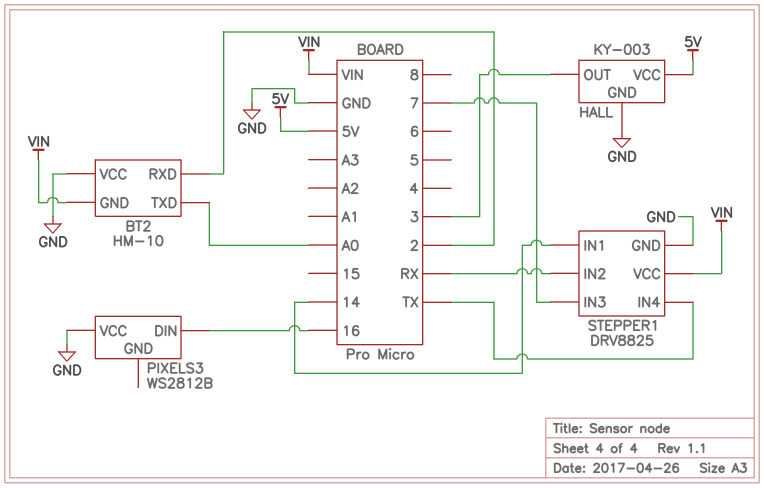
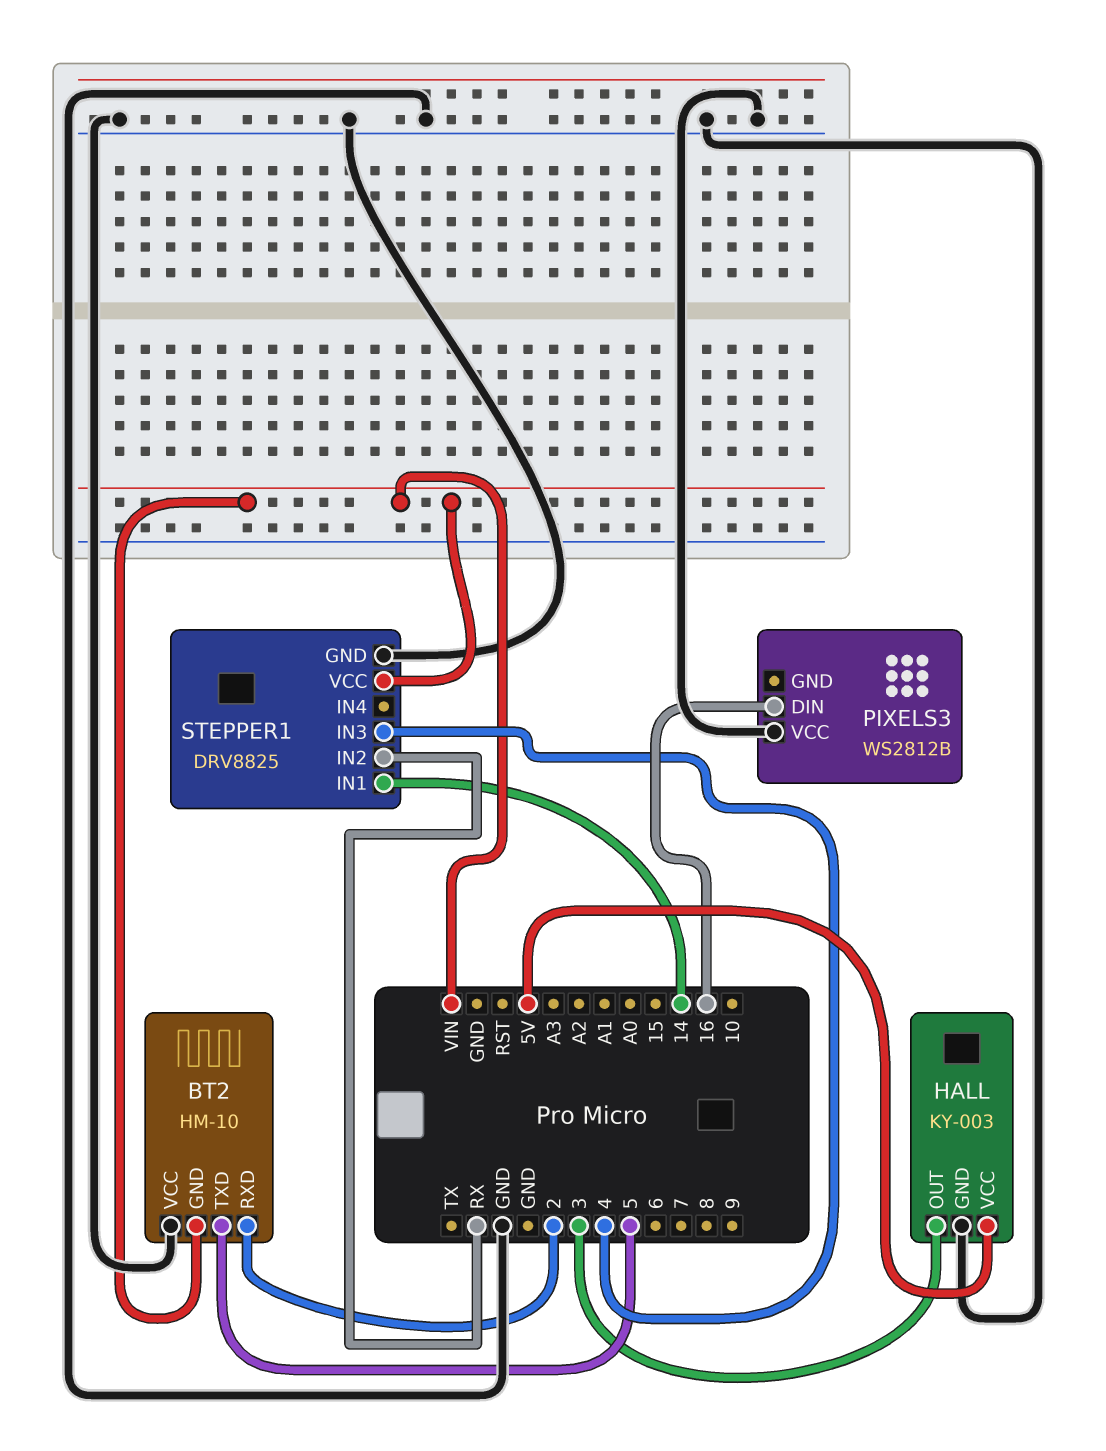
BT2 pin TXD: A0 -> 5
STEPPER1 pin IN3: 7 -> 4
STEPPER1 pin IN4: TX -> none

